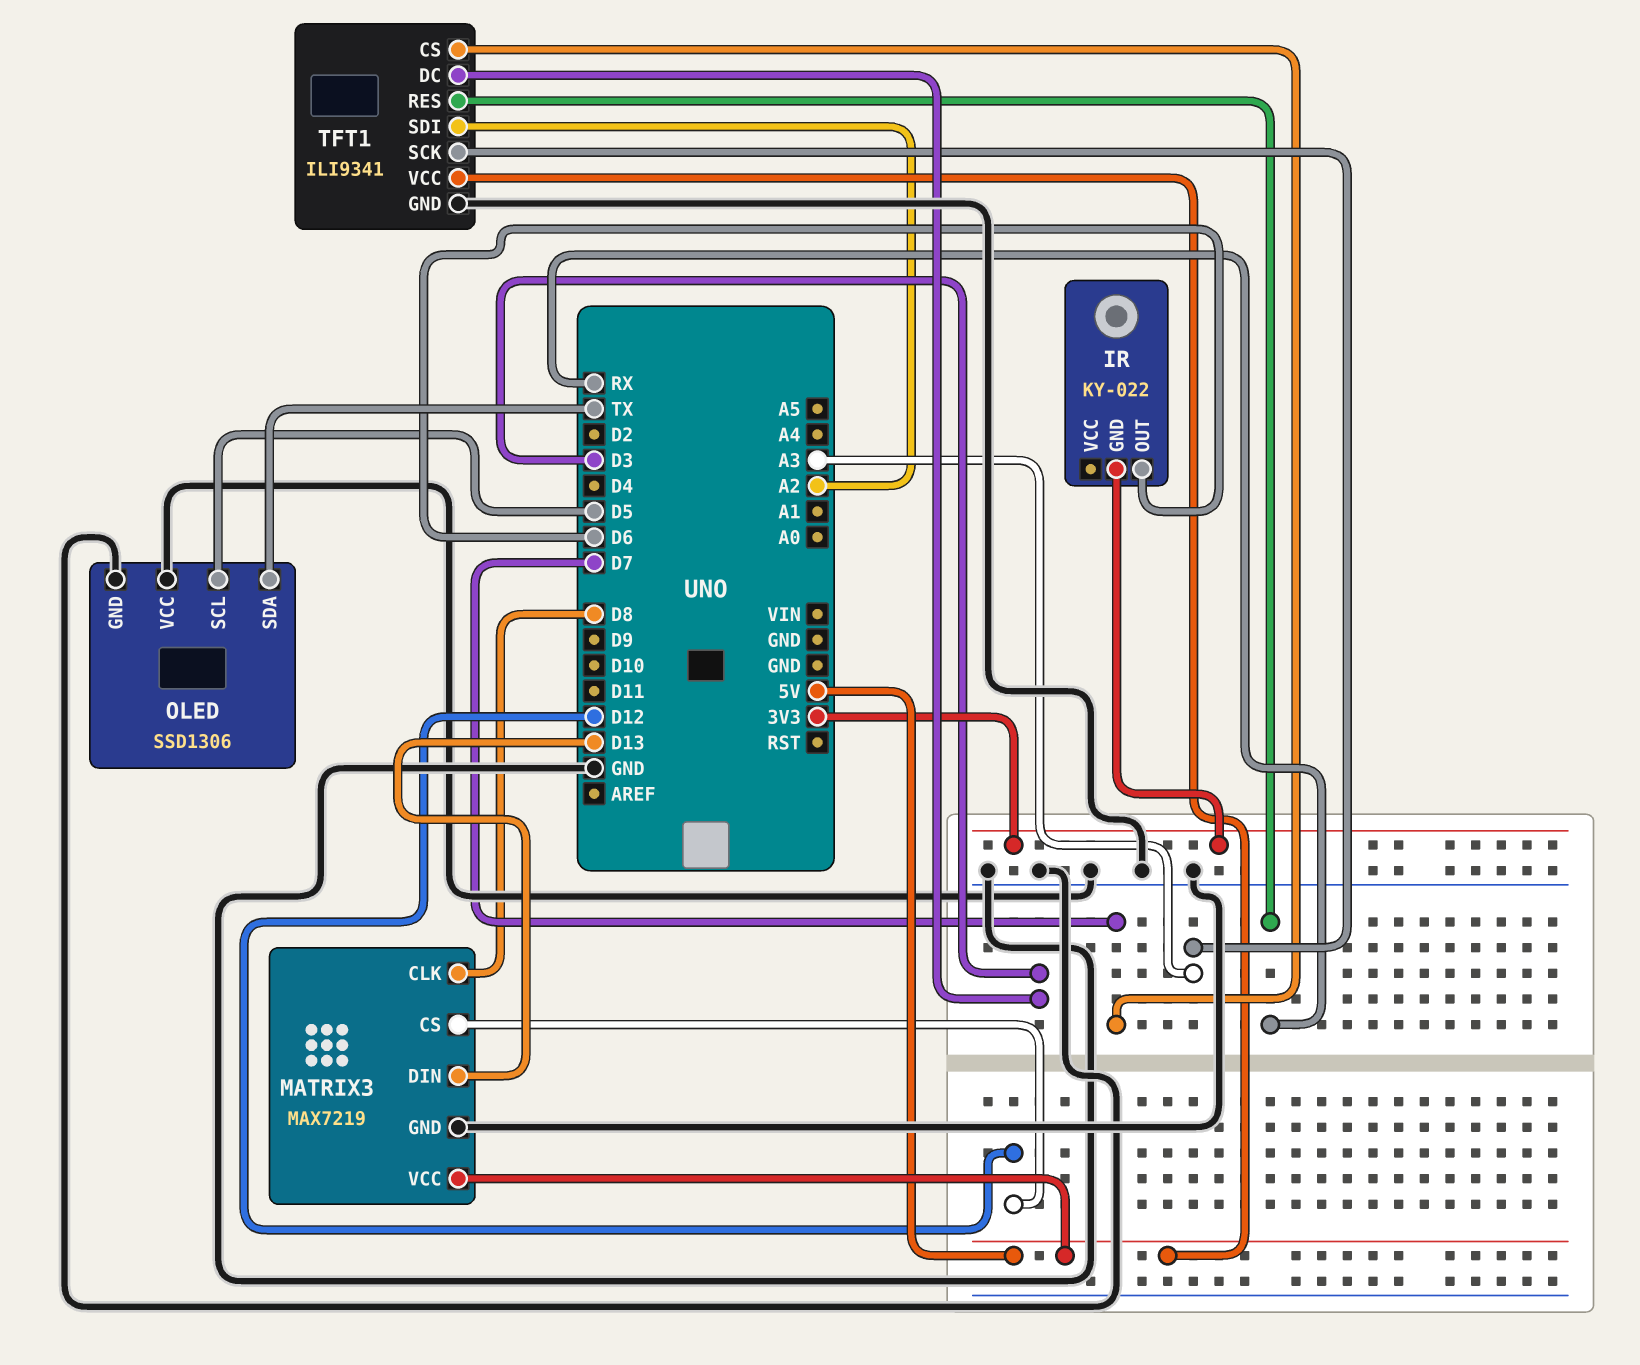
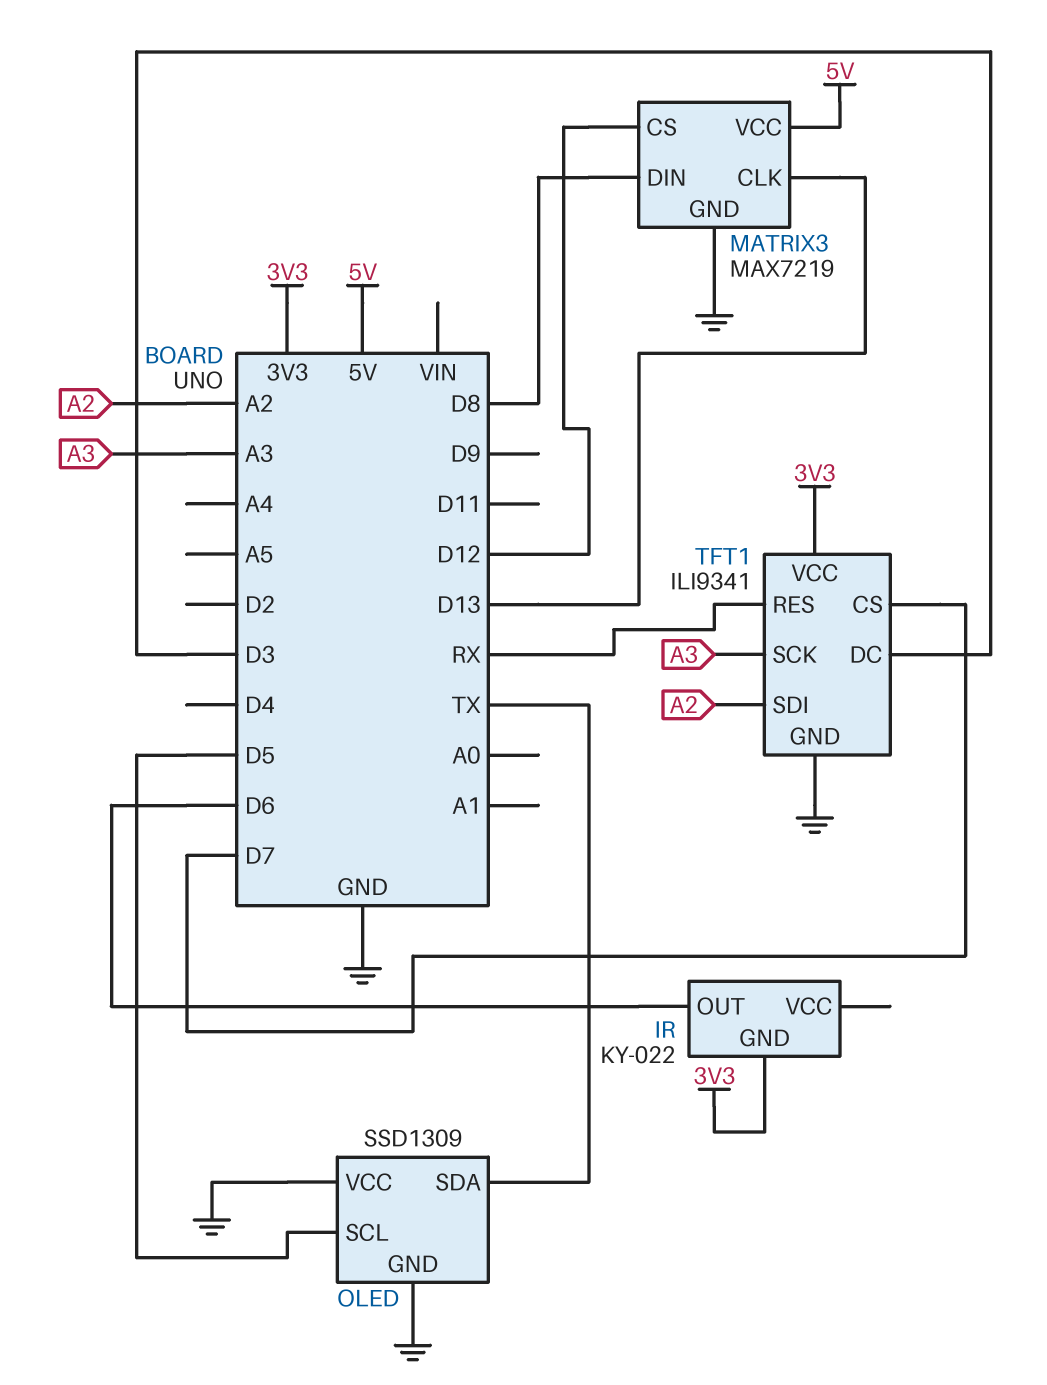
MATRIX3 pin CLK: D8 -> D13
MATRIX3 pin DIN: D13 -> D8
OLED: SSD1306 -> SSD1309
TFT1 pin VCC: 5V -> 3V3

